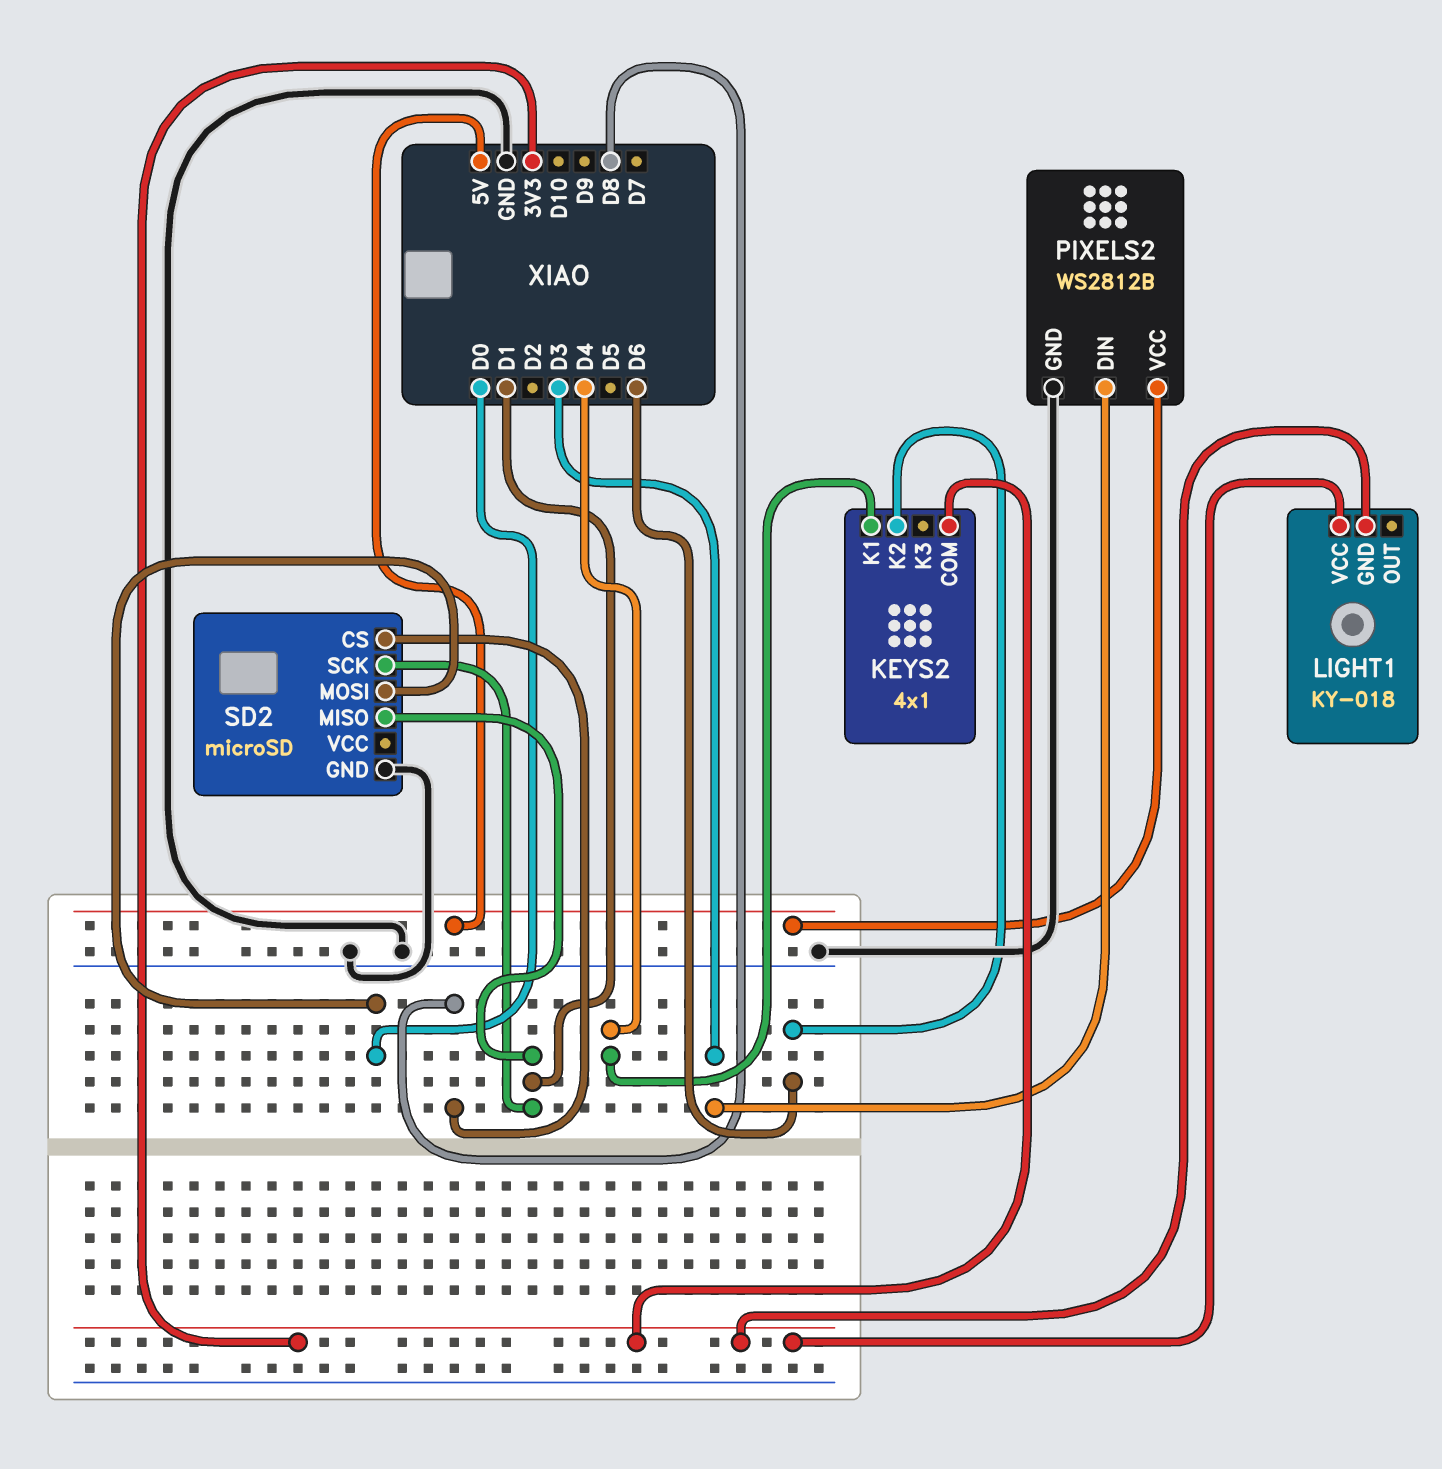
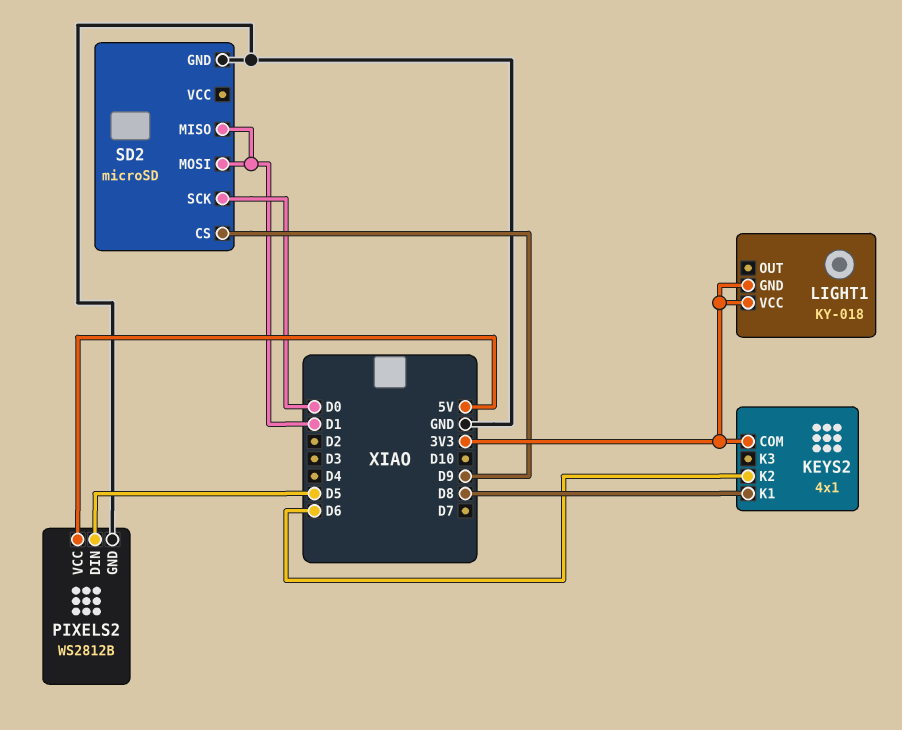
KEYS2 pin K1: D4 -> D8
PIXELS2 pin DIN: D3 -> D5
SD2 pin CS: D8 -> D9
SD2 pin MOSI: D0 -> D1
SD2 pin SCK: D1 -> D0

